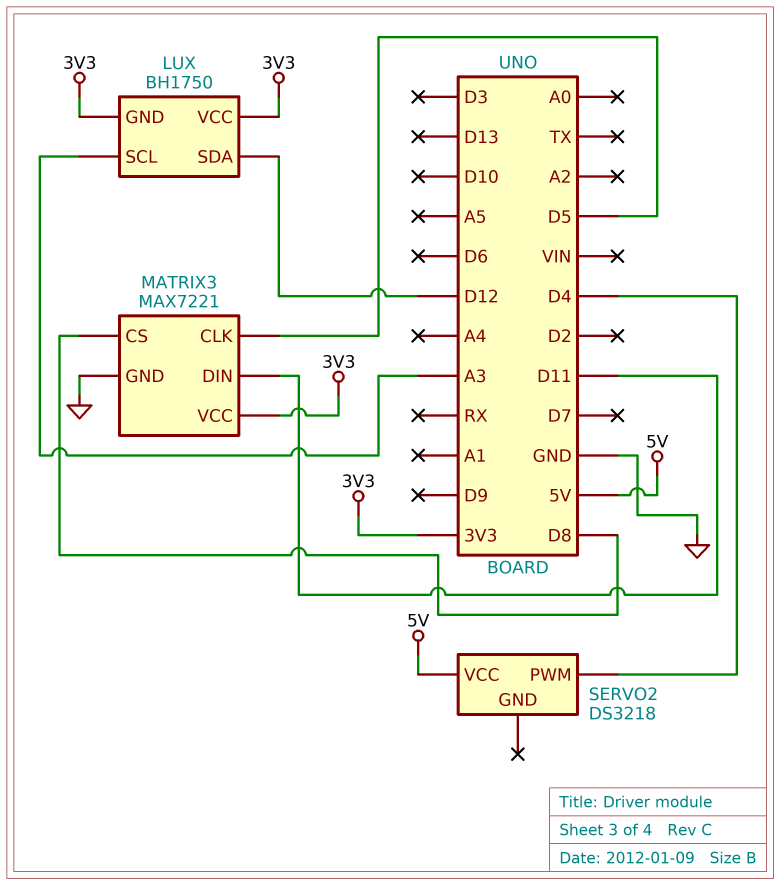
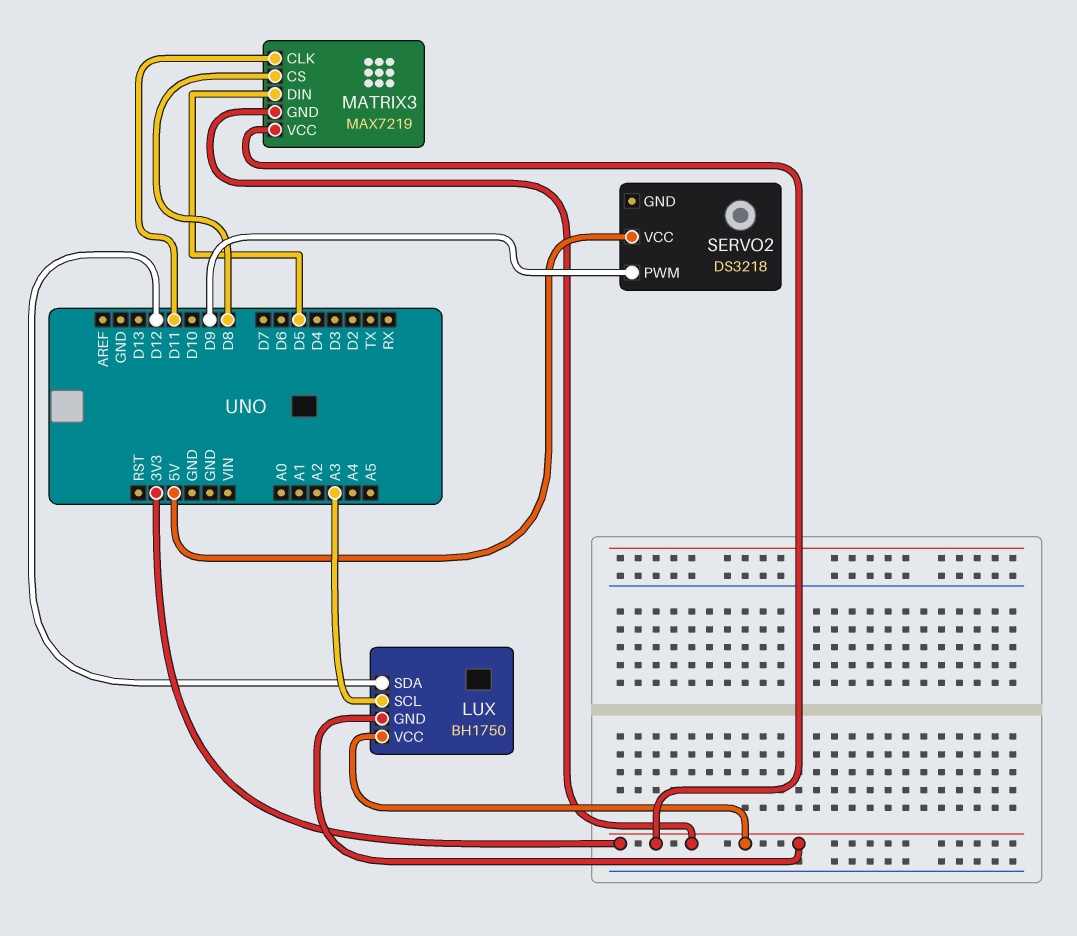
MATRIX3: MAX7221 -> MAX7219
MATRIX3 pin CLK: D5 -> D11
MATRIX3 pin DIN: D11 -> D5
MATRIX3 pin GND: GND -> 3V3
SERVO2 pin PWM: D4 -> D9

